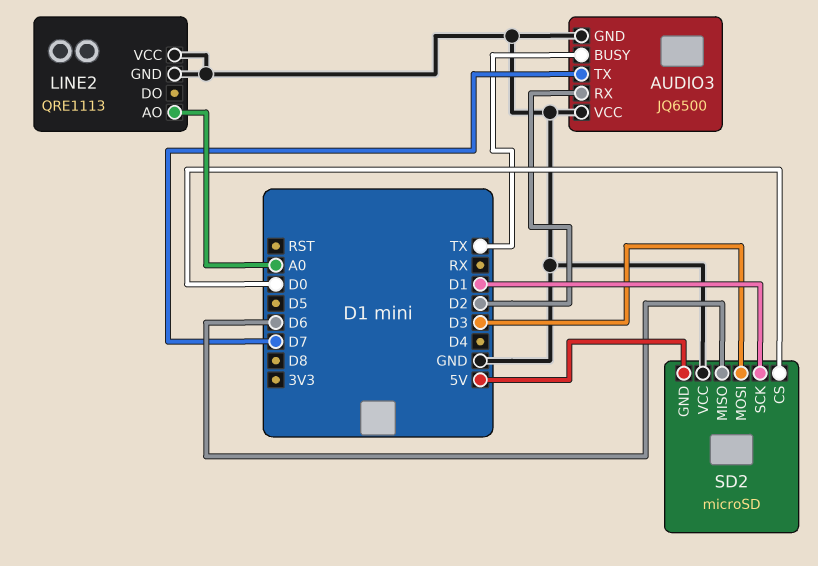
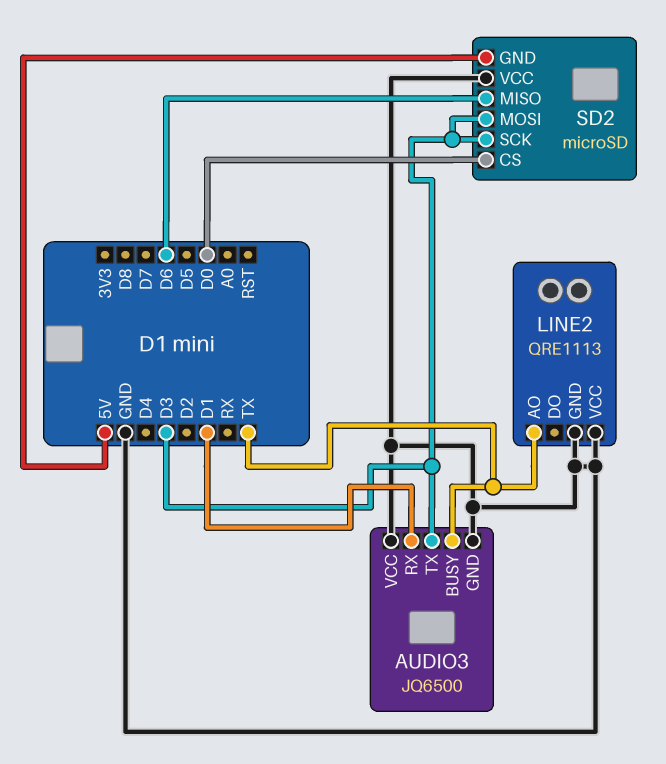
AUDIO3 pin RX: D2 -> D1
AUDIO3 pin TX: D7 -> D3
LINE2 pin AO: A0 -> TX
SD2 pin SCK: D1 -> D3

